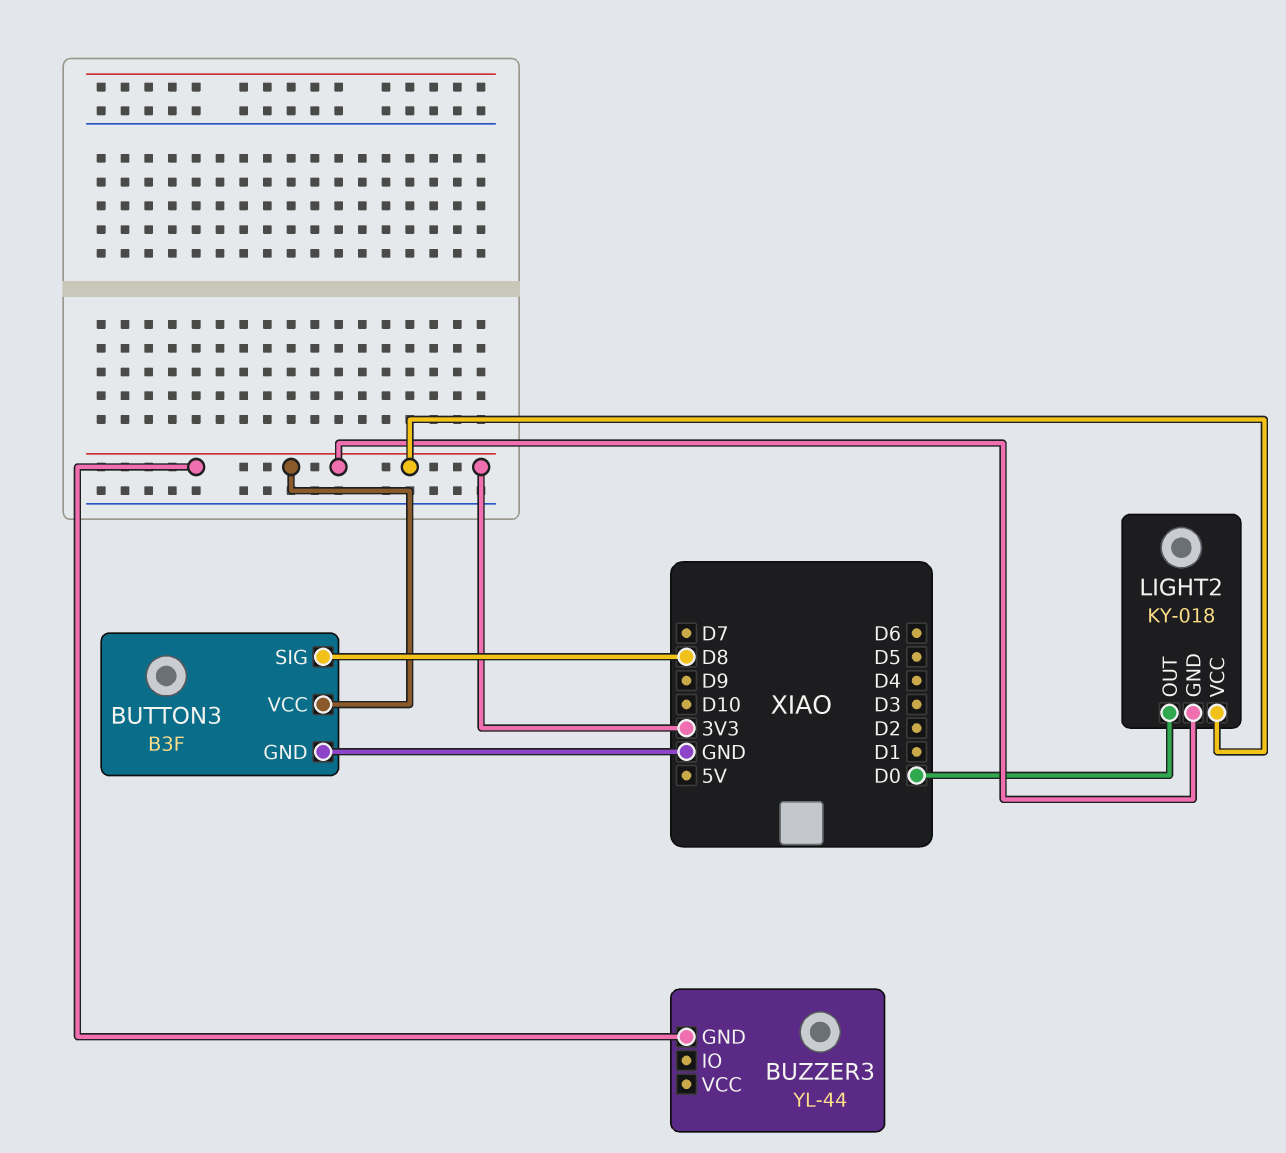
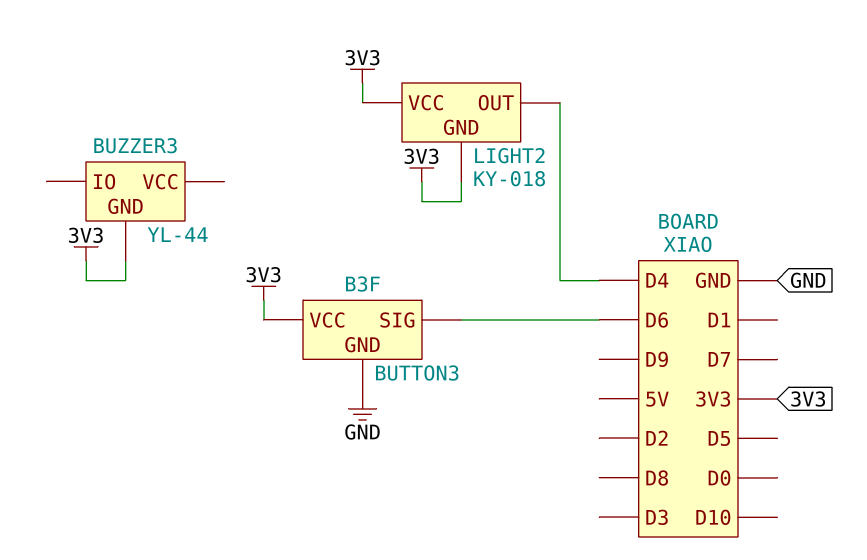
BUTTON3 pin SIG: D8 -> D6
LIGHT2 pin OUT: D0 -> D4

